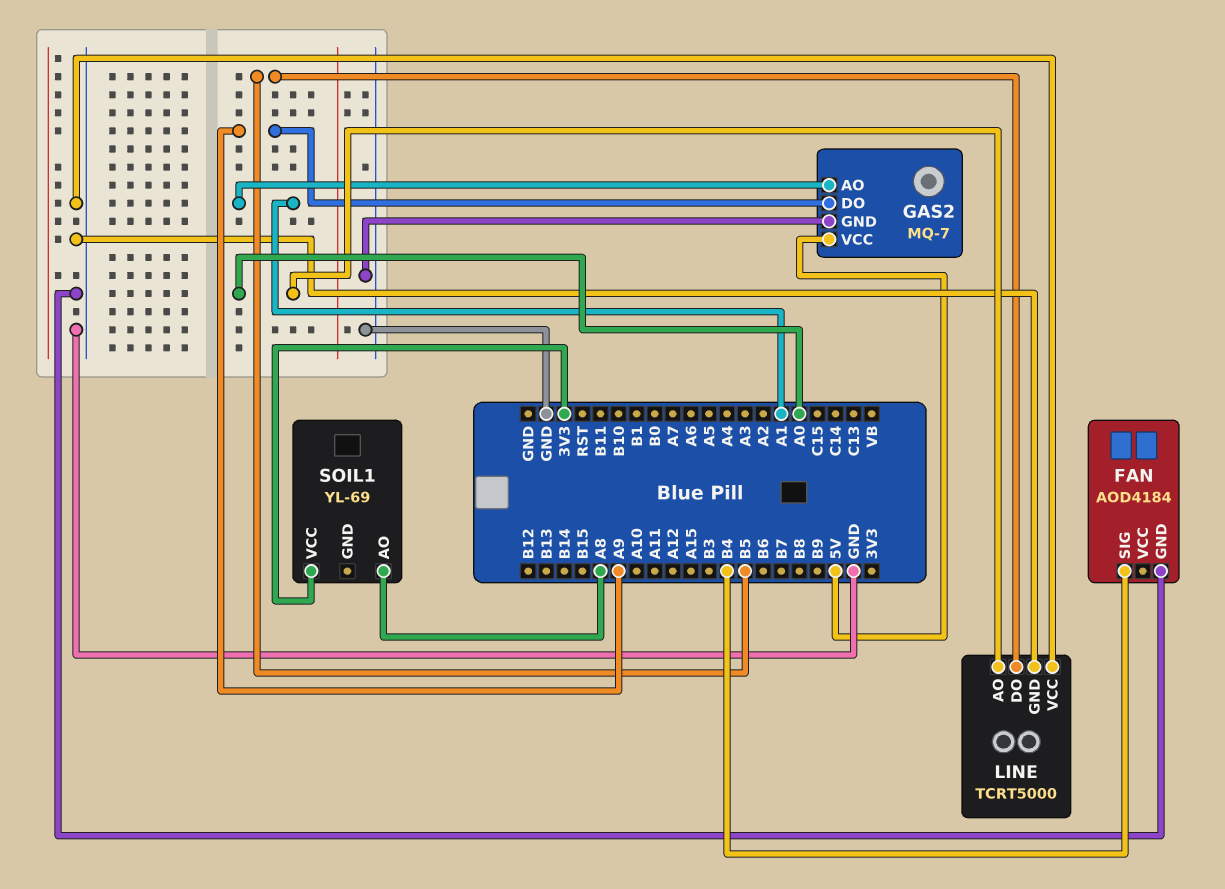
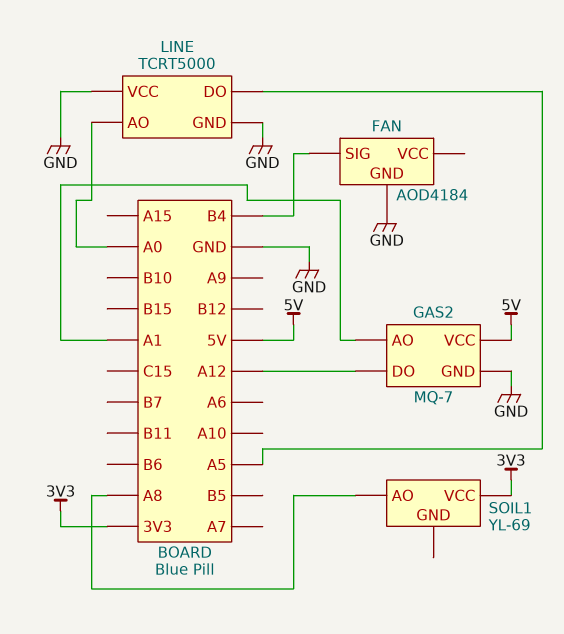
GAS2 pin DO: A9 -> A12
LINE pin DO: B5 -> A5

